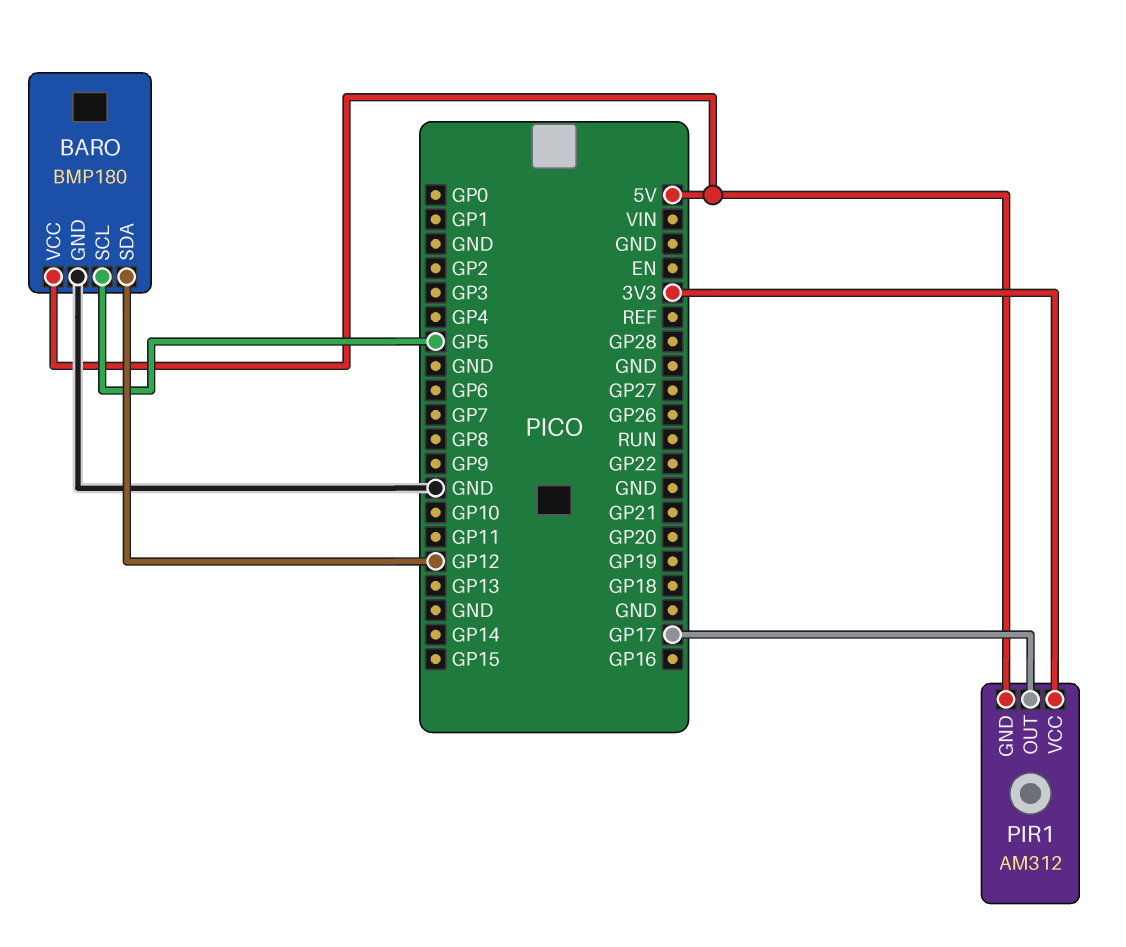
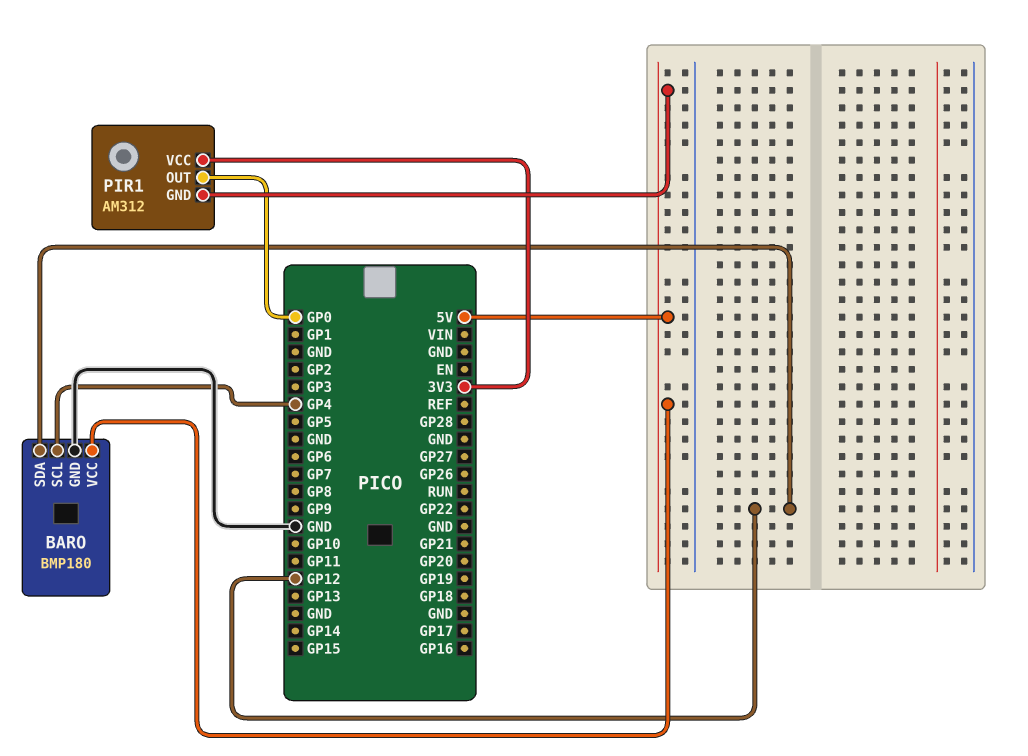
BARO pin SCL: GP5 -> GP4
PIR1 pin OUT: GP17 -> GP0

